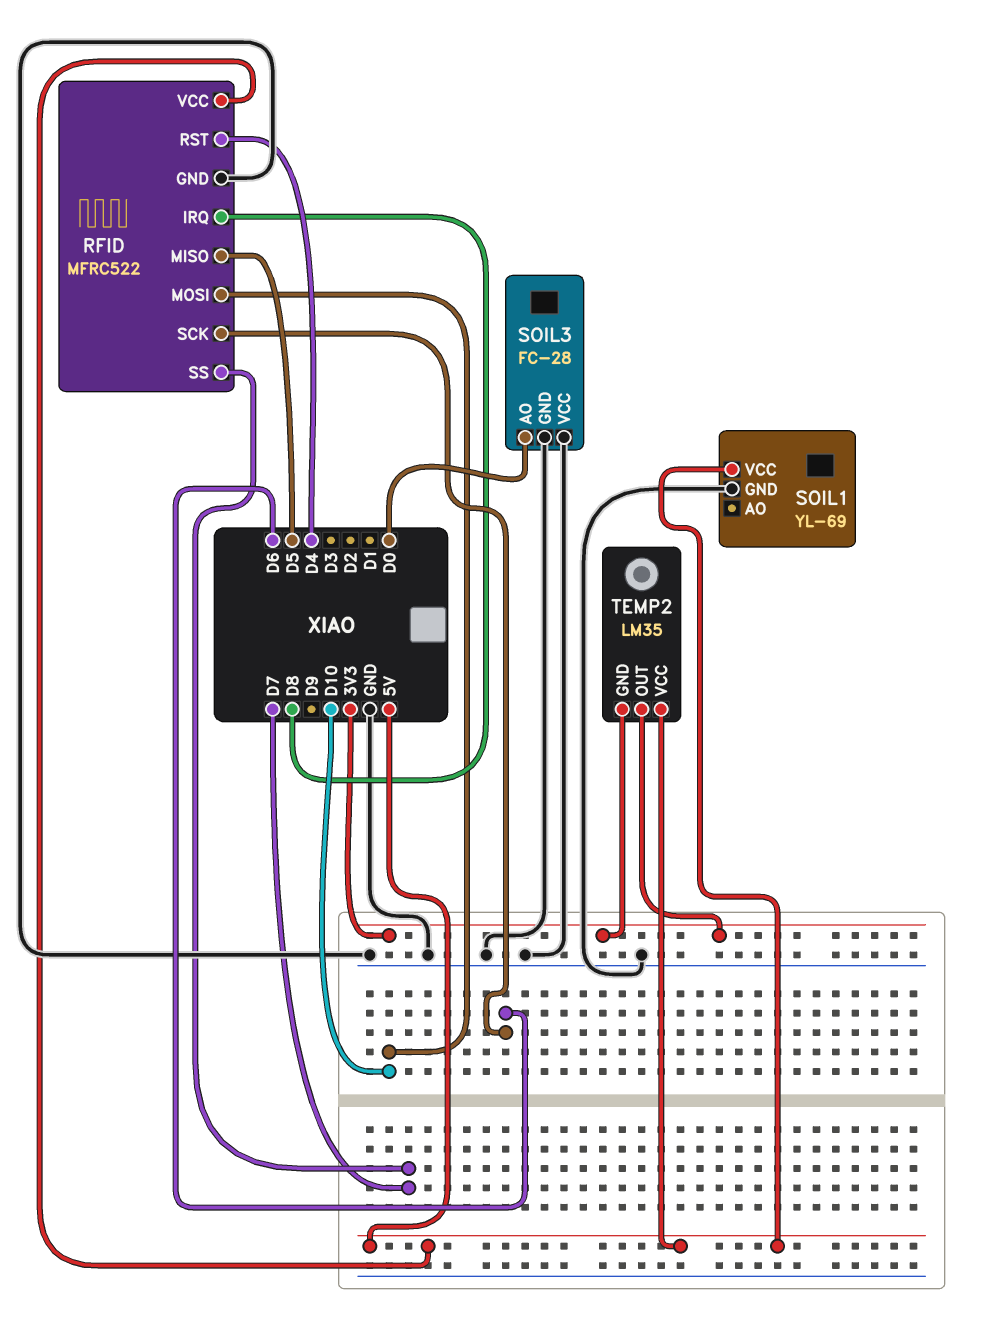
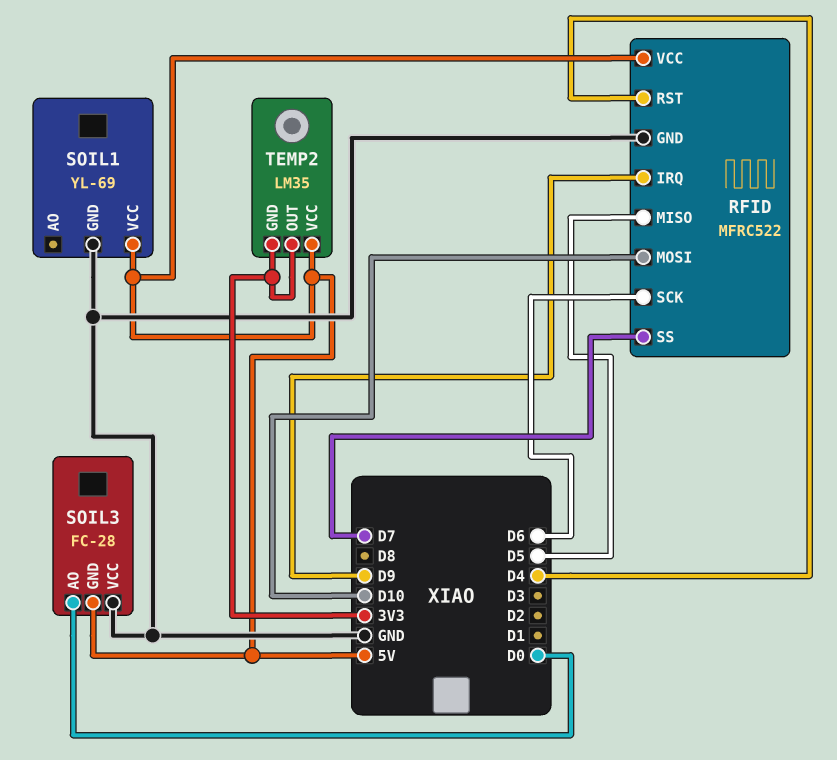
RFID pin IRQ: D8 -> D9
SOIL3 pin GND: GND -> 5V

